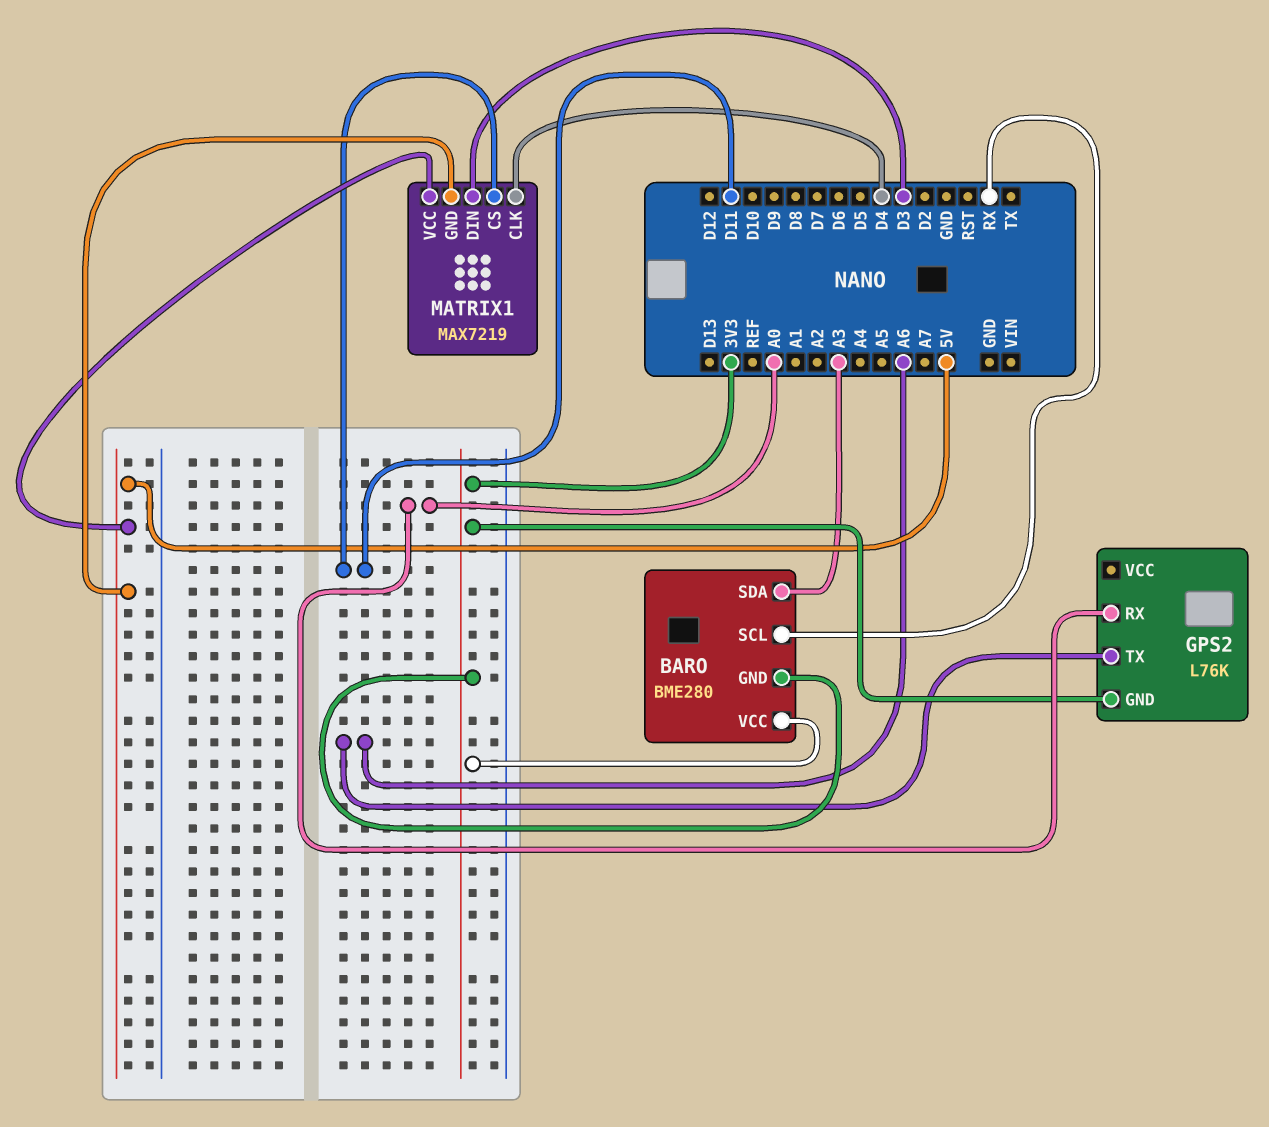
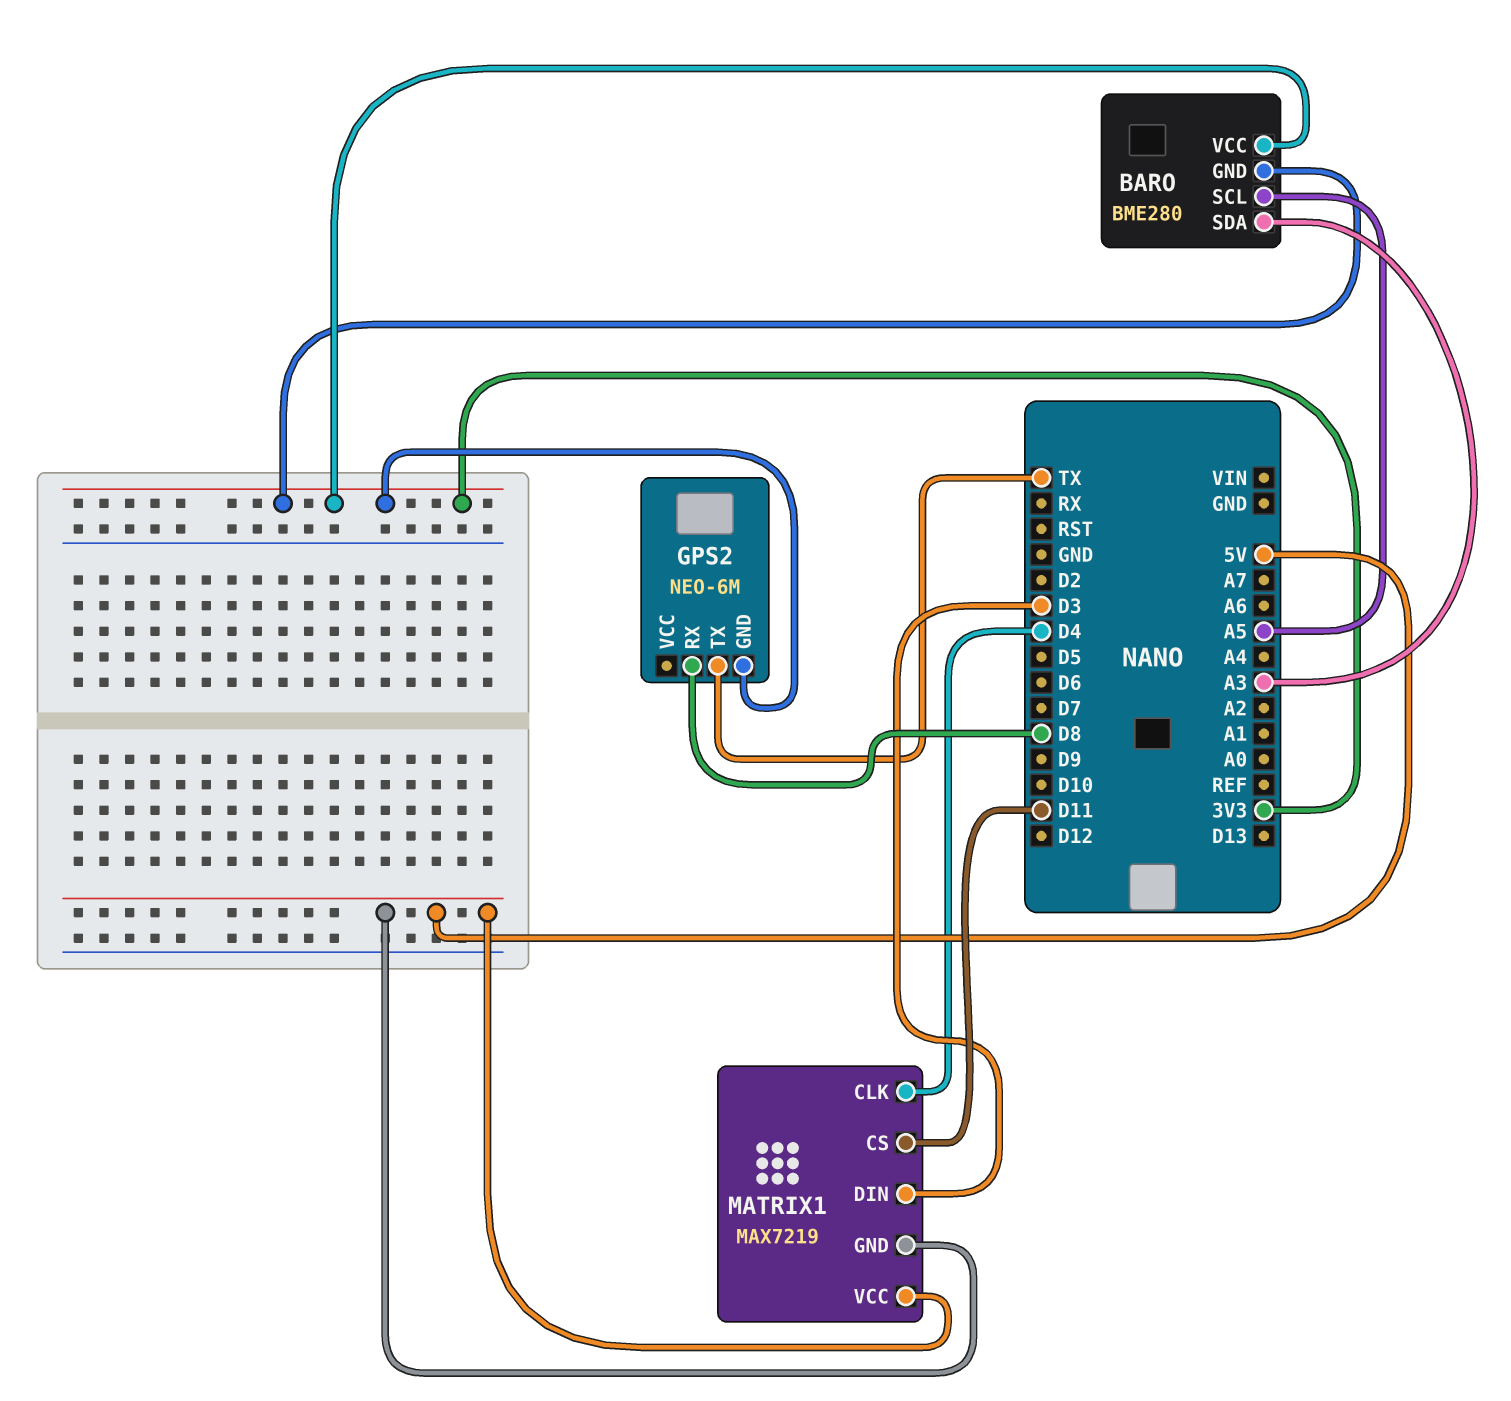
BARO pin SCL: RX -> A5
GPS2: L76K -> NEO-6M
GPS2 pin RX: A0 -> D8
GPS2 pin TX: A6 -> TX

